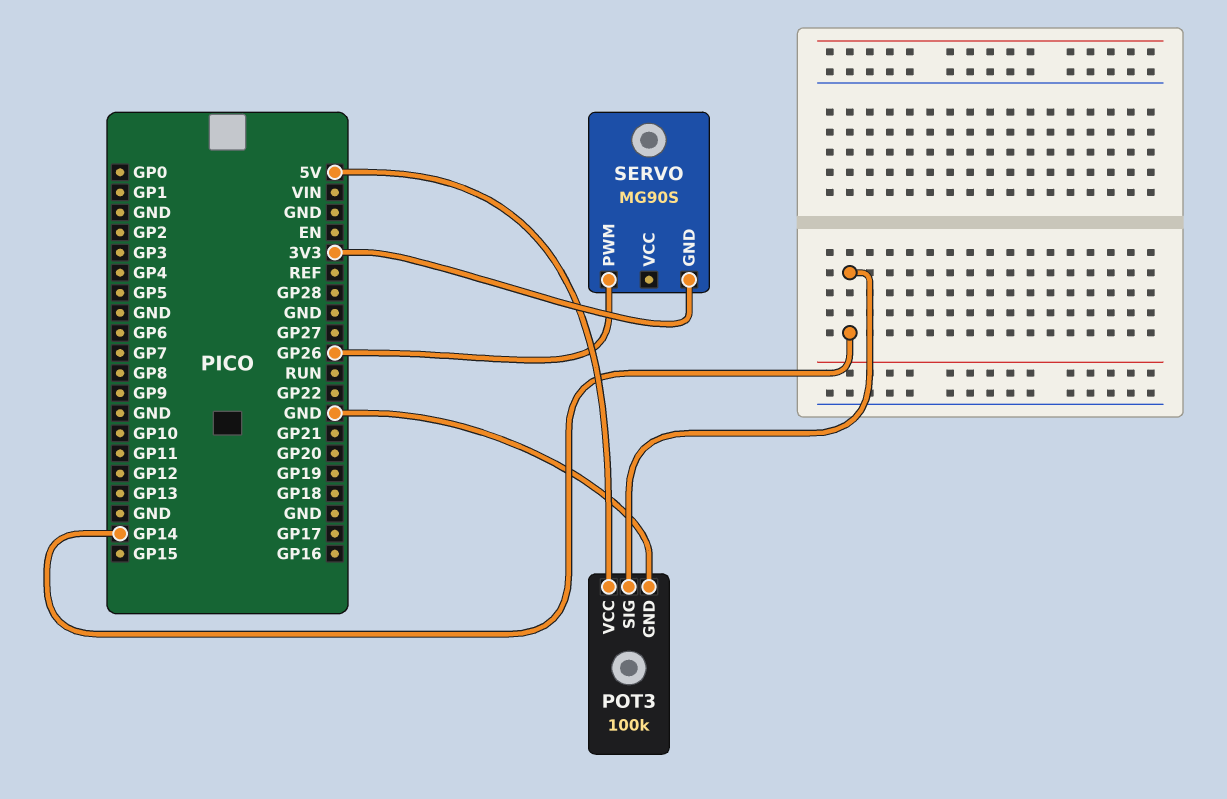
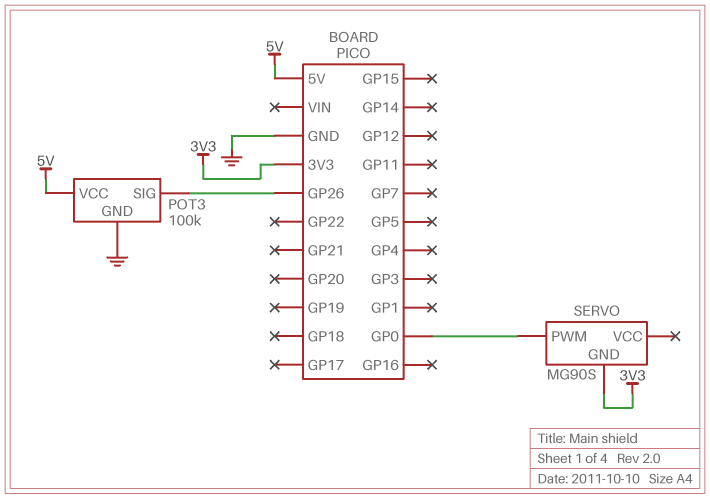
POT3 pin SIG: GP14 -> GP26
SERVO pin PWM: GP26 -> GP0

